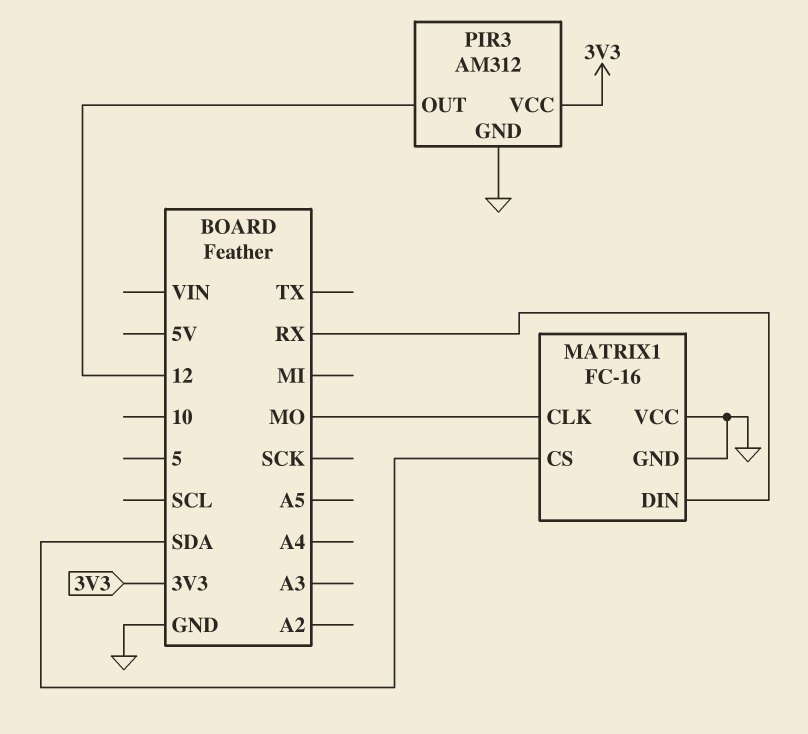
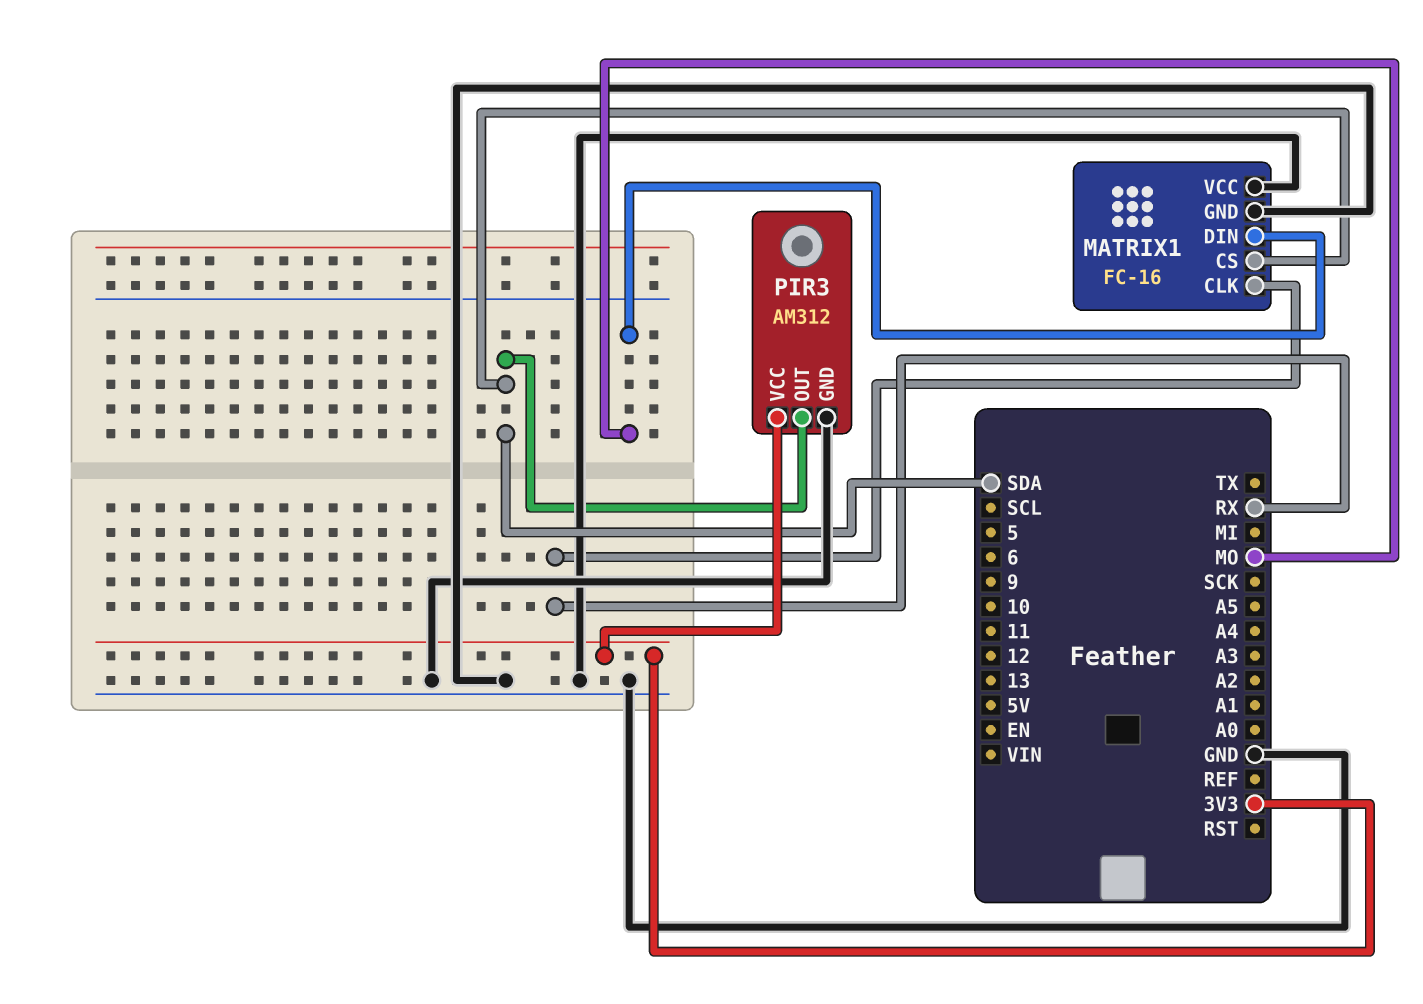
MATRIX1 pin CLK: MO -> RX
MATRIX1 pin DIN: RX -> MO
PIR3 pin OUT: 12 -> SDA

